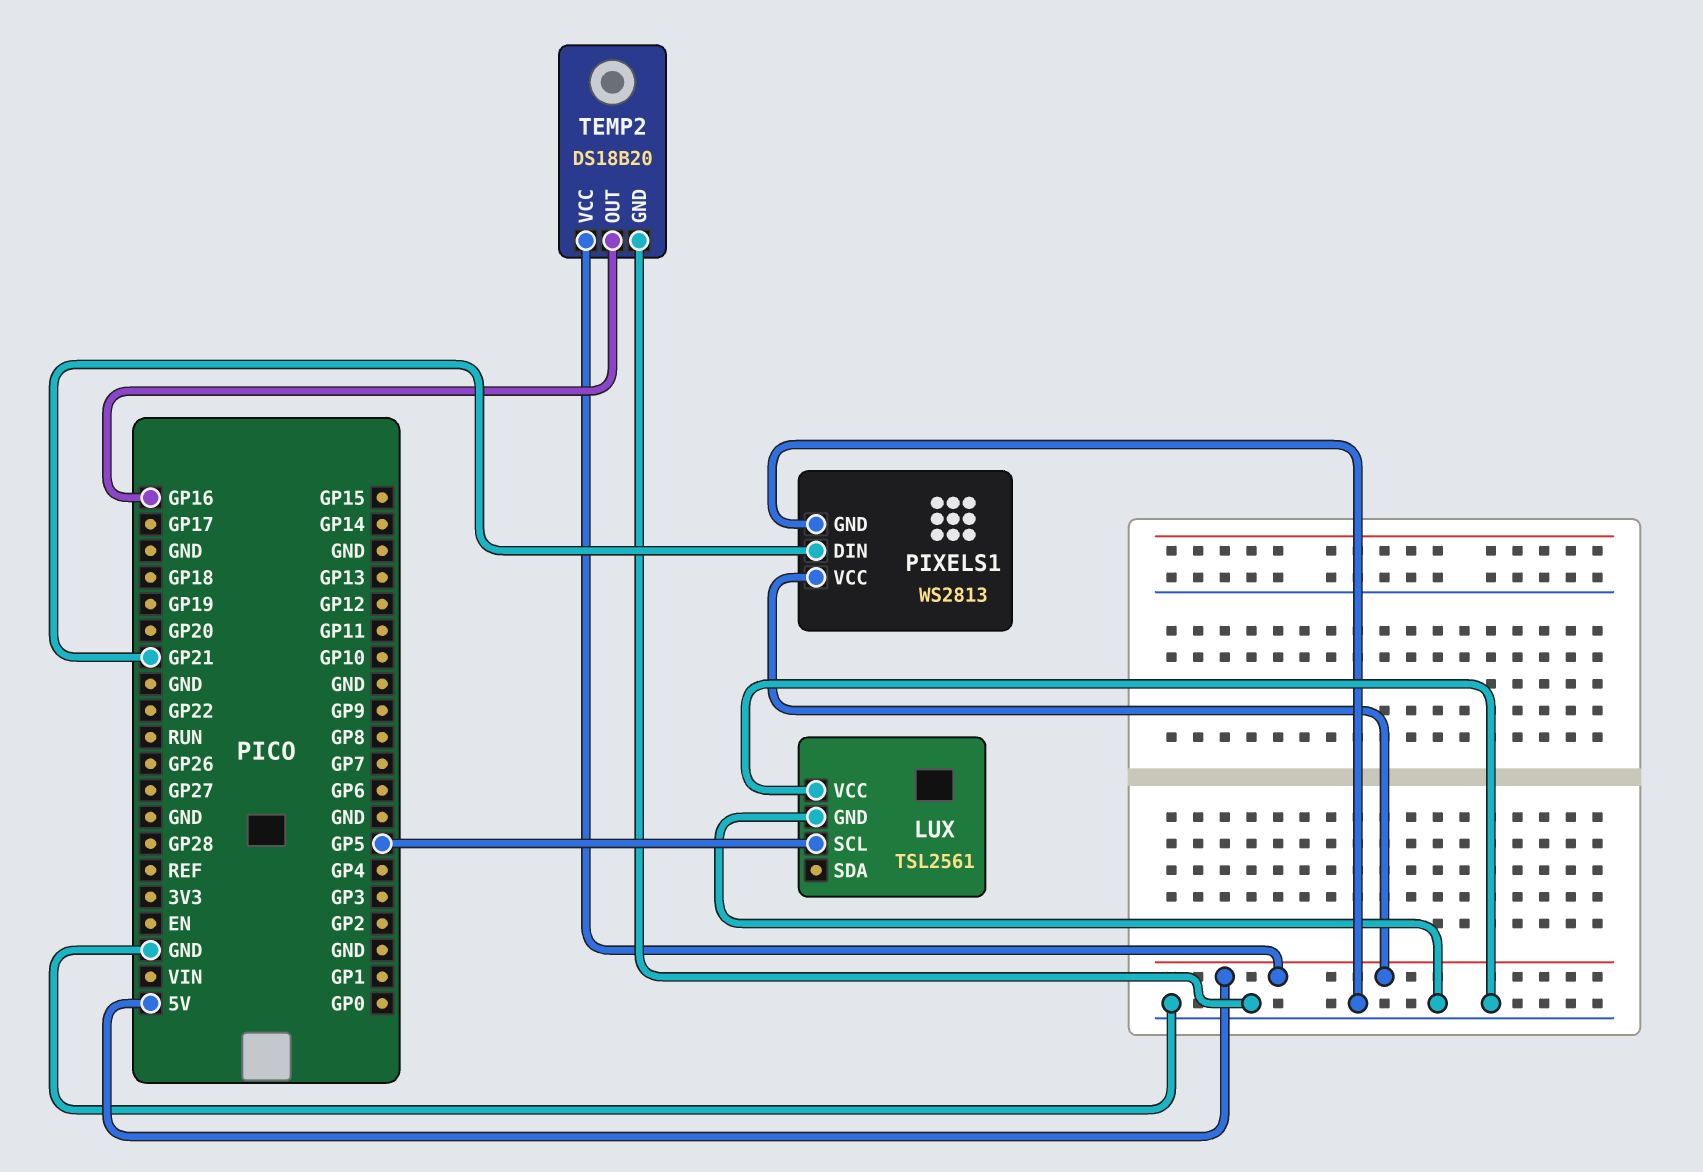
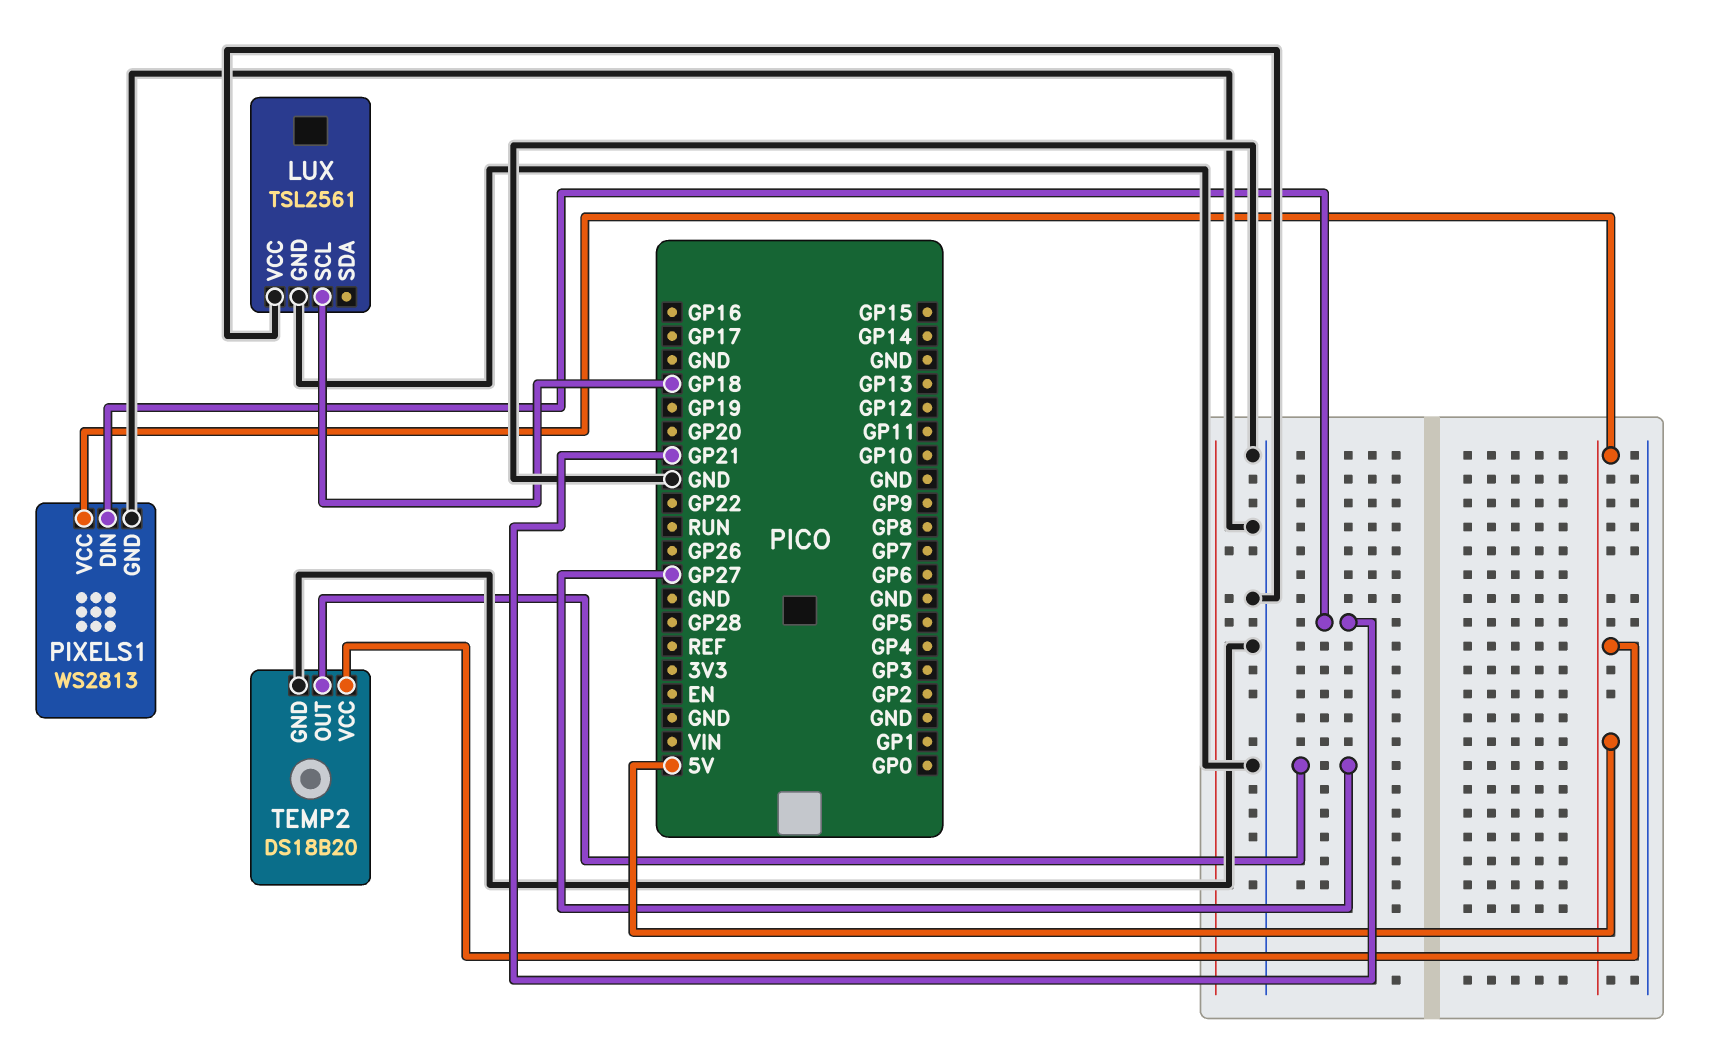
LUX pin SCL: GP5 -> GP18
TEMP2 pin OUT: GP16 -> GP27

